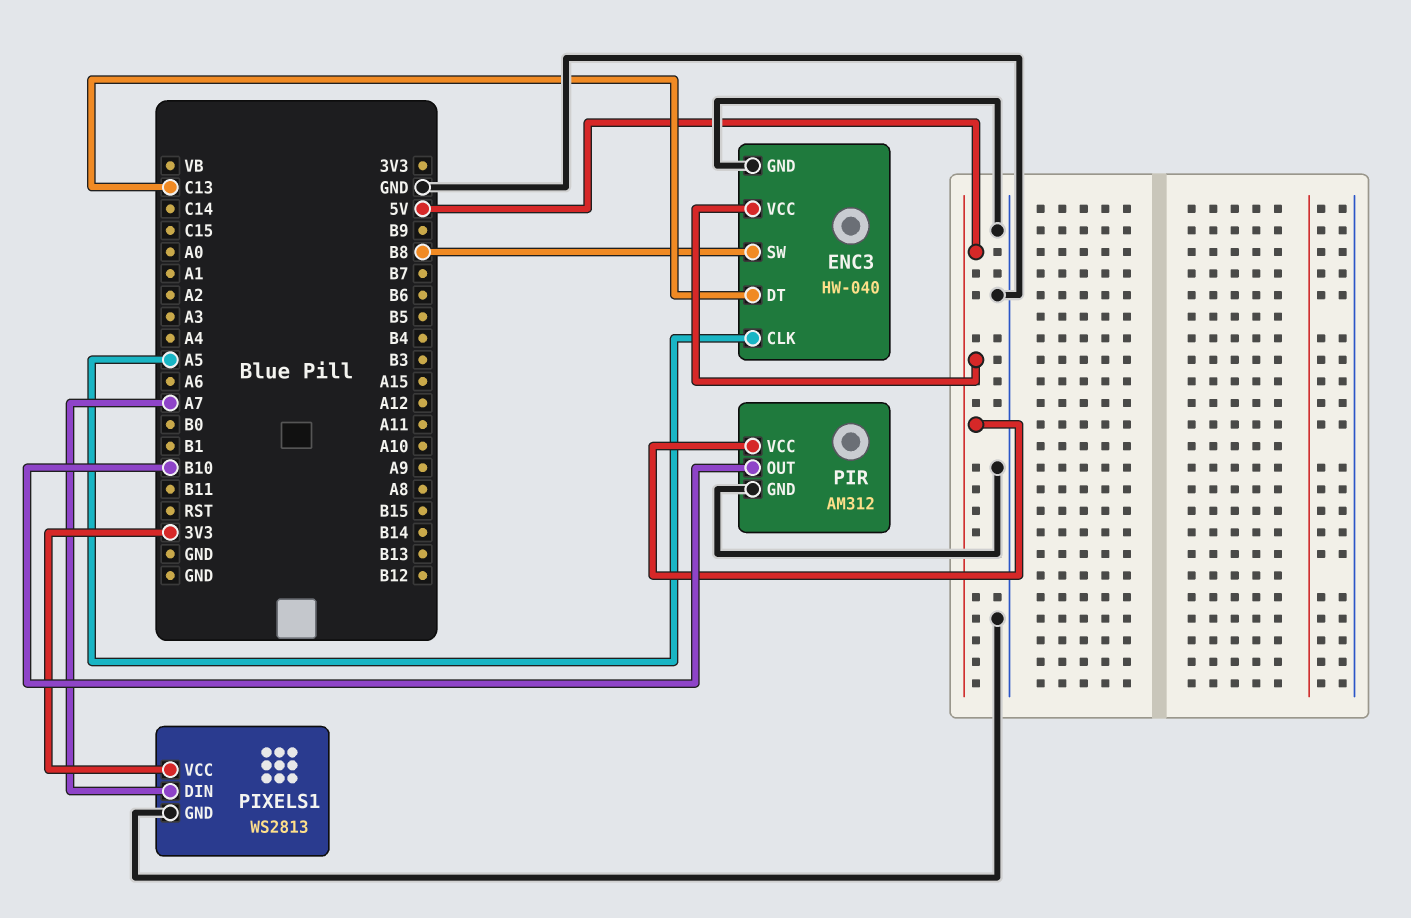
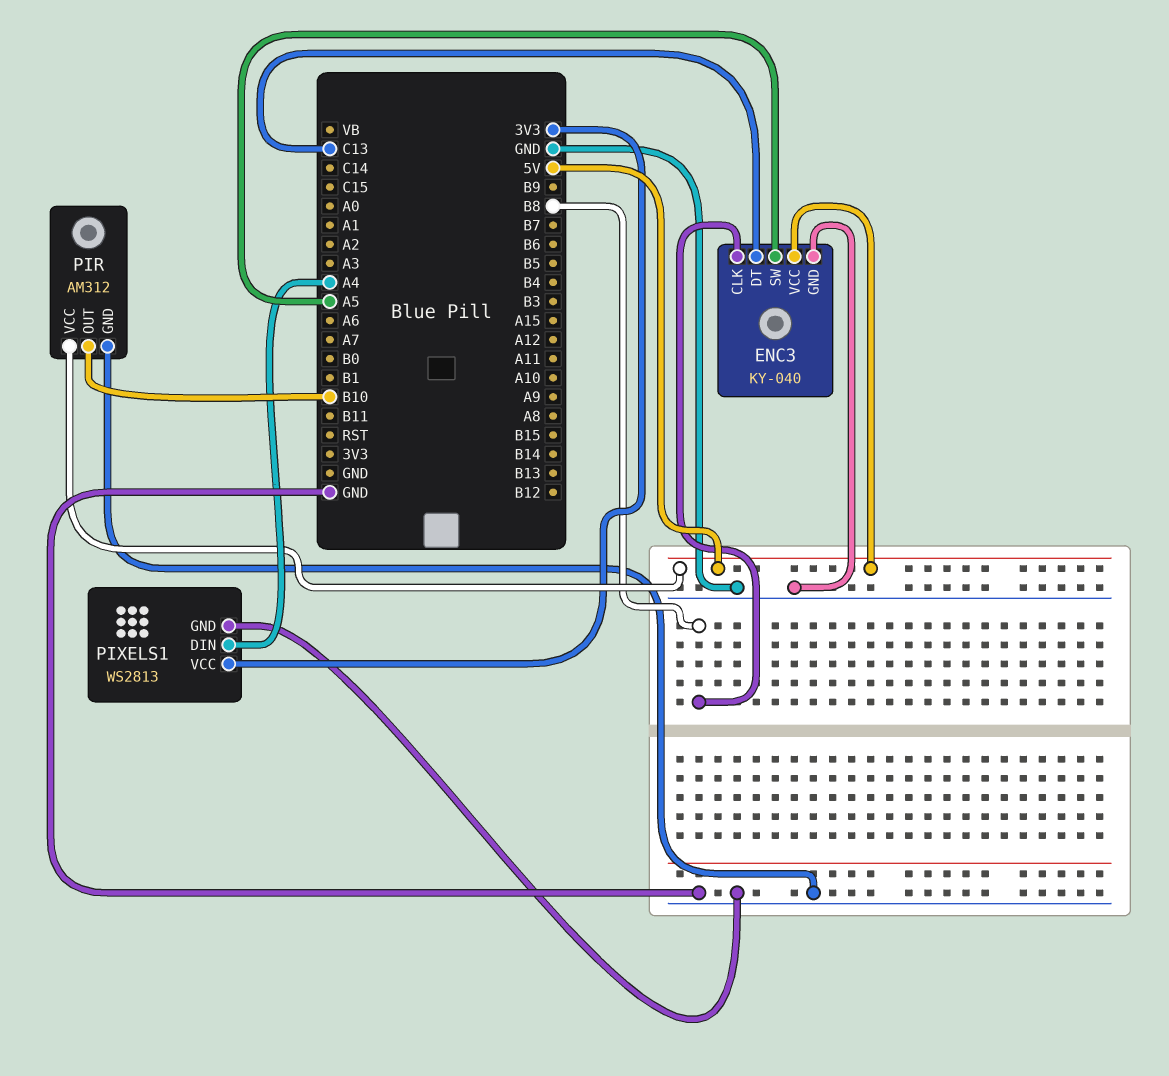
ENC3: HW-040 -> KY-040
ENC3 pin CLK: A5 -> B8
ENC3 pin SW: B8 -> A5
PIXELS1 pin DIN: A7 -> A4

